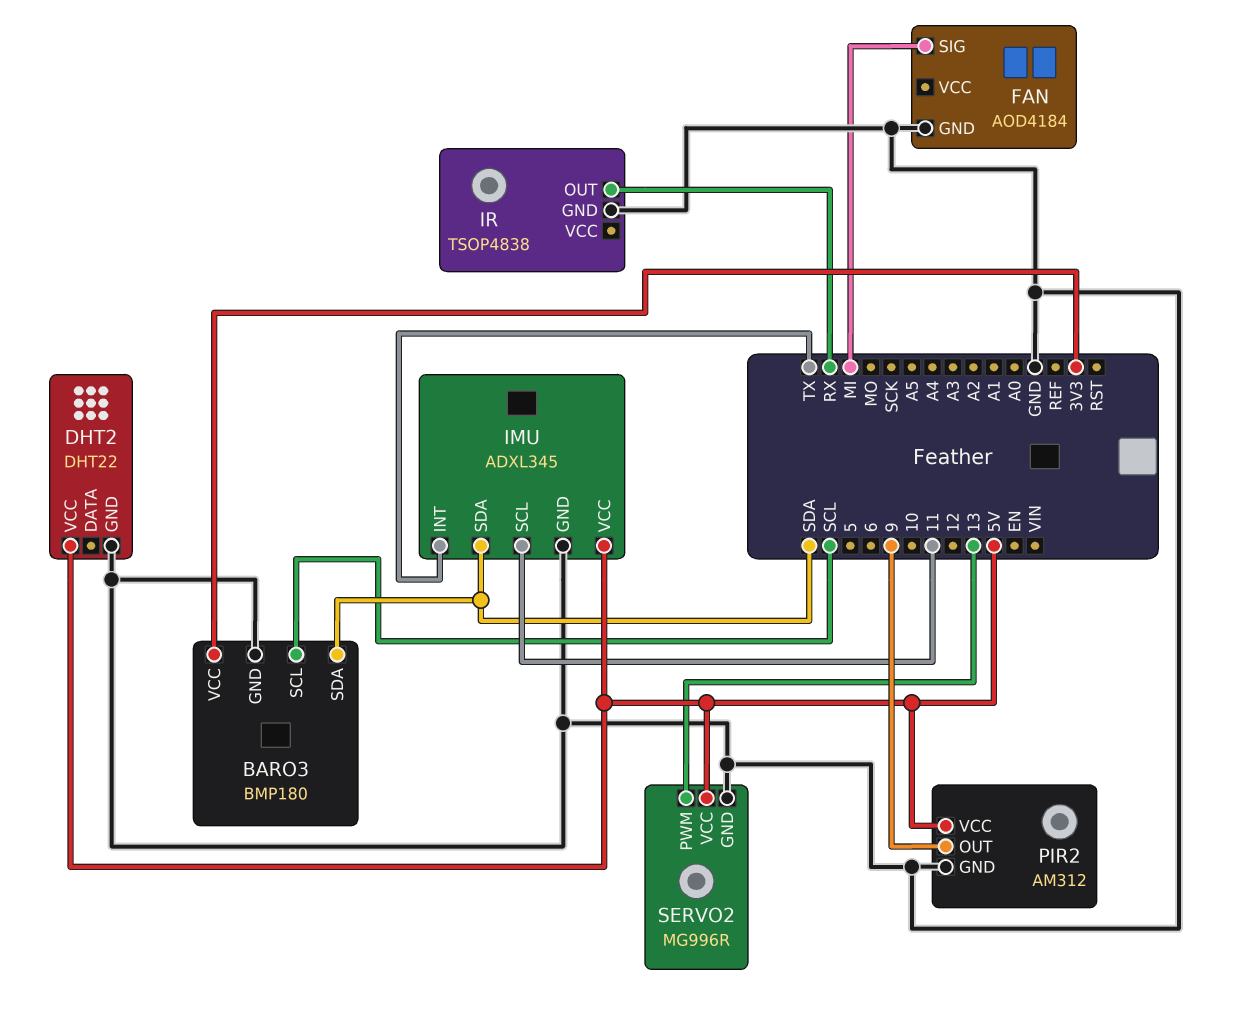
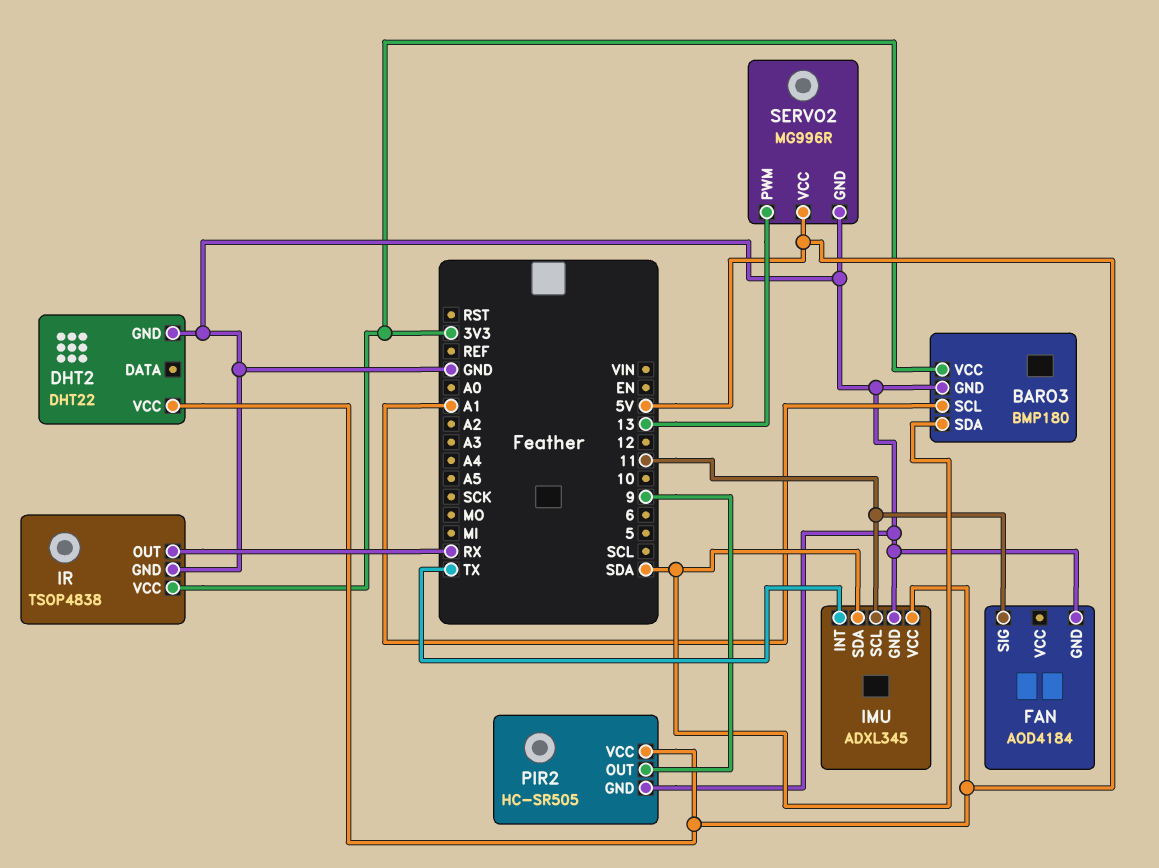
BARO3 pin SCL: SCL -> A1
FAN pin SIG: MI -> 11
IR pin VCC: none -> 3V3
PIR2: AM312 -> HC-SR505

